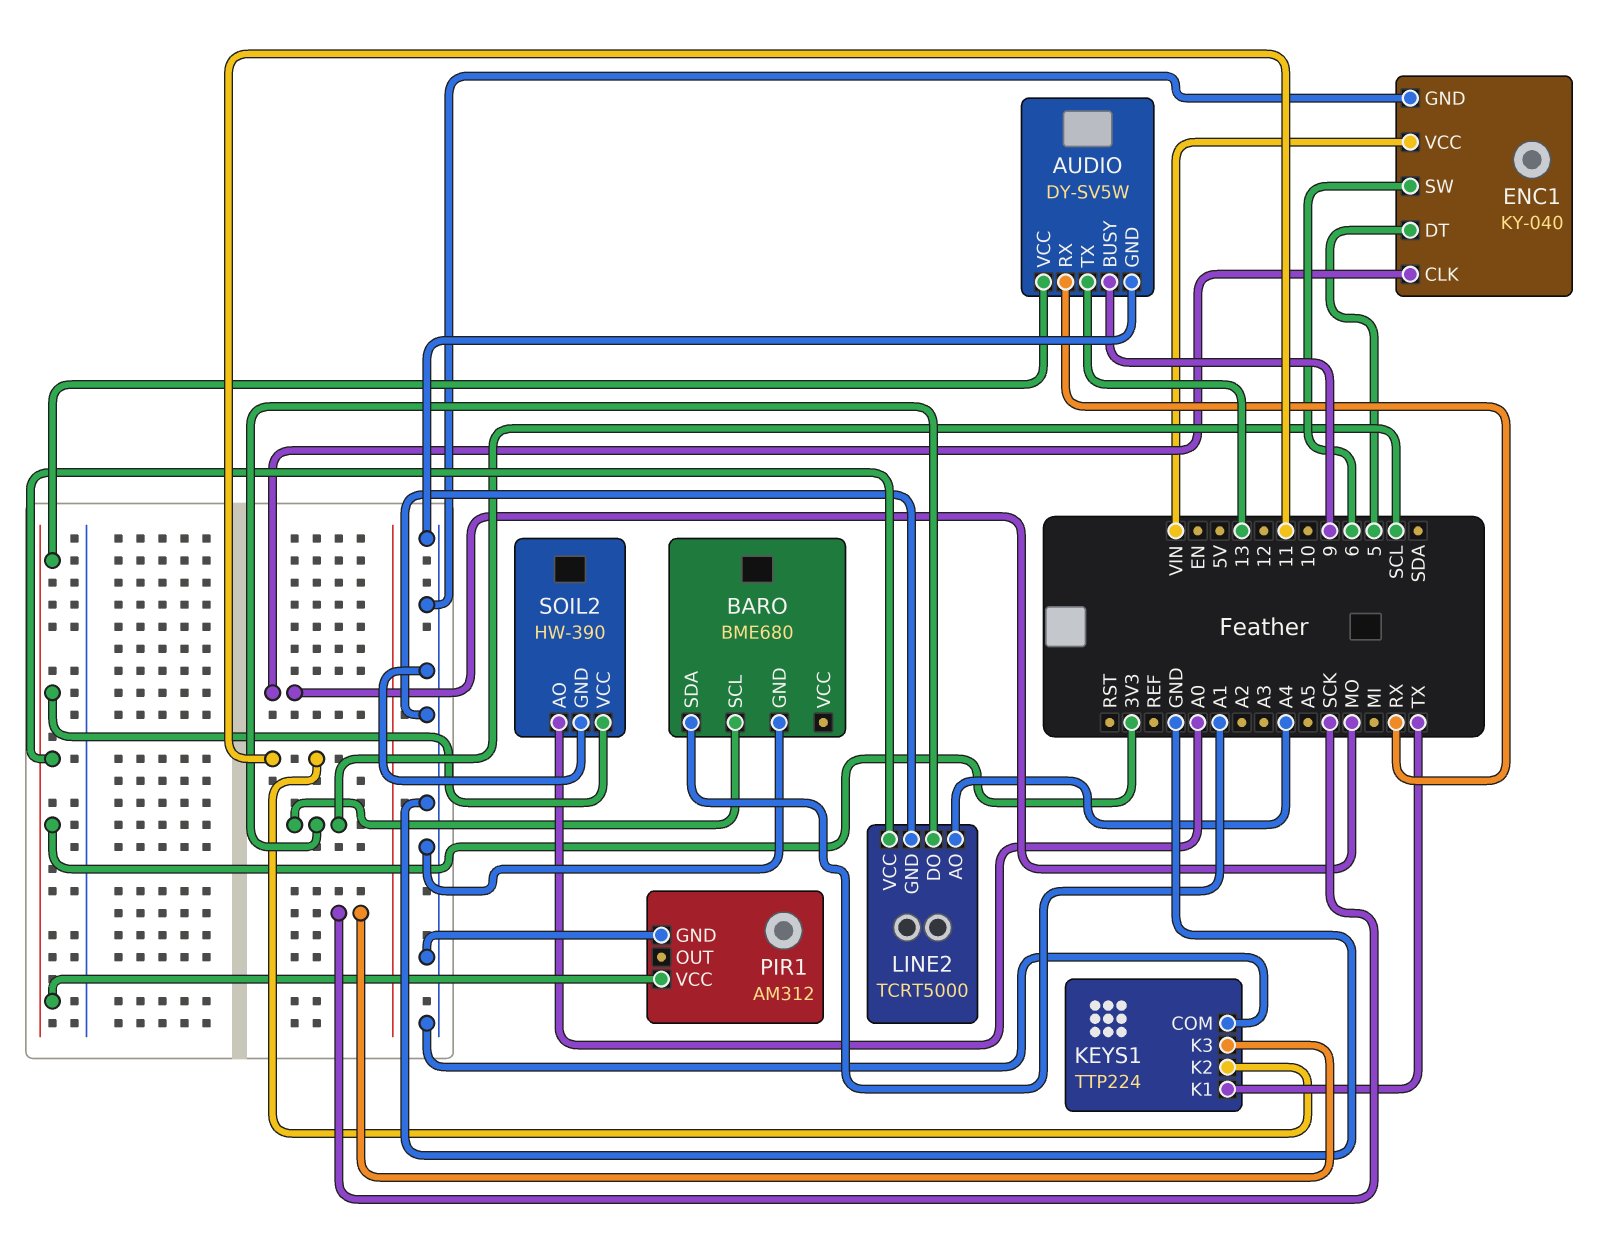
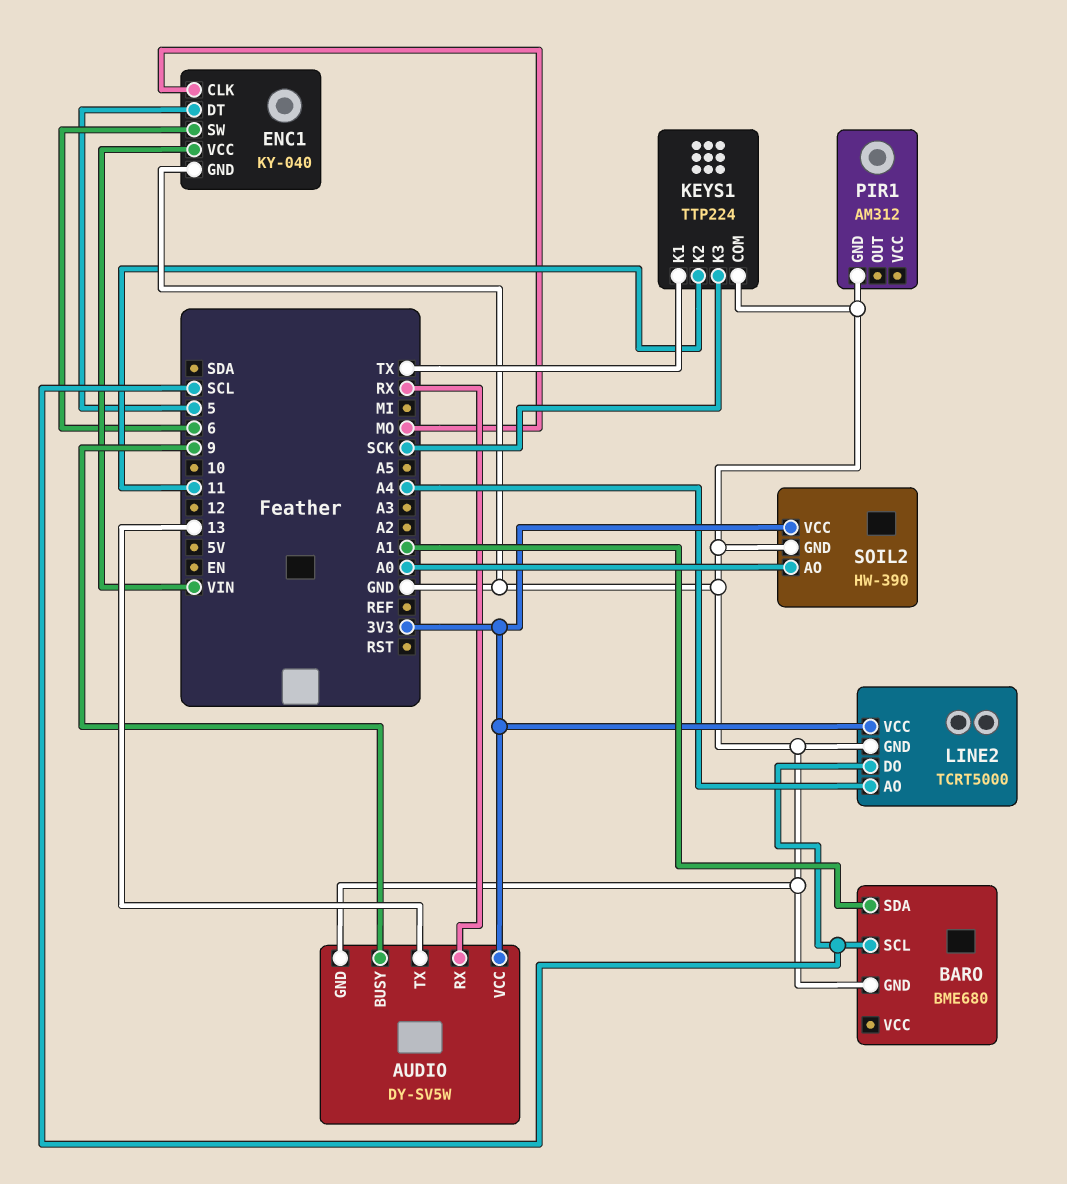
PIR1 pin VCC: 3V3 -> none

